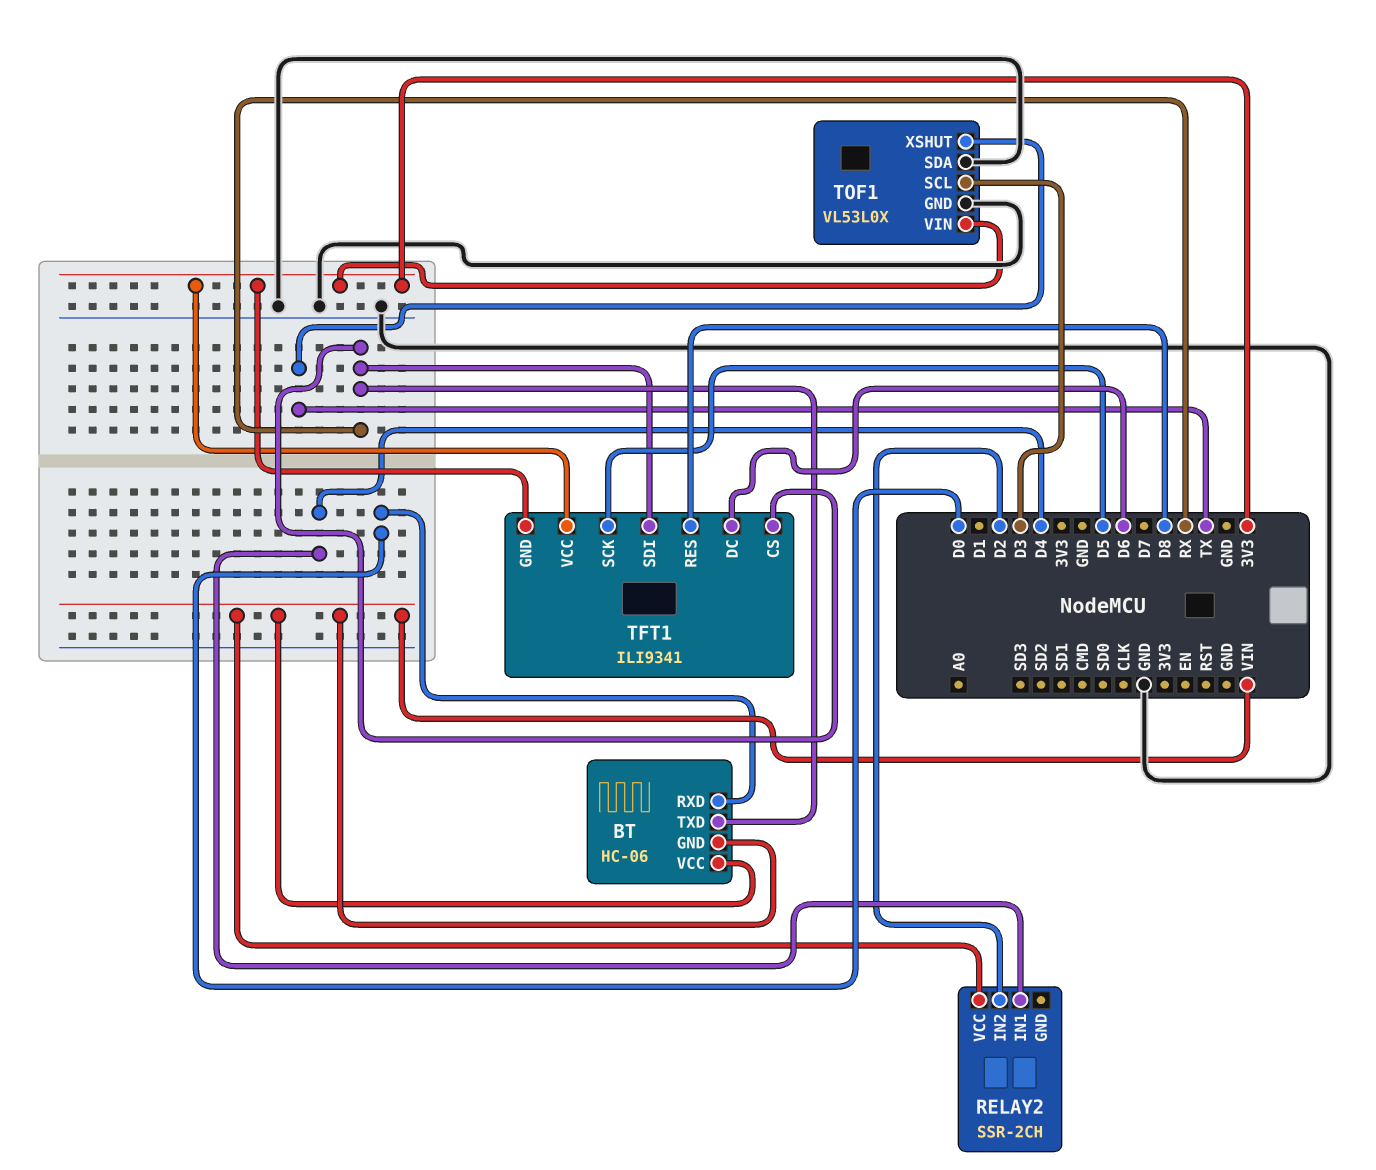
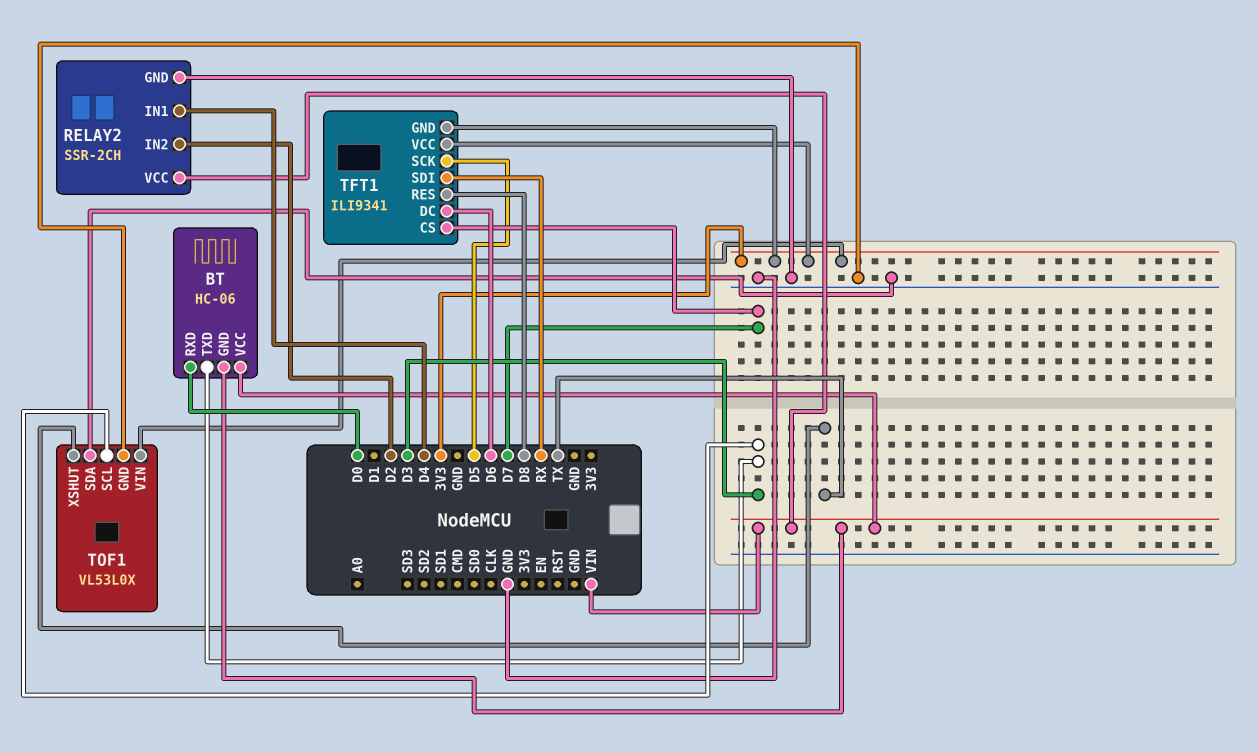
BT pin TXD: RX -> D3
RELAY2 pin GND: none -> GND
TFT1 pin CS: RX -> D7

